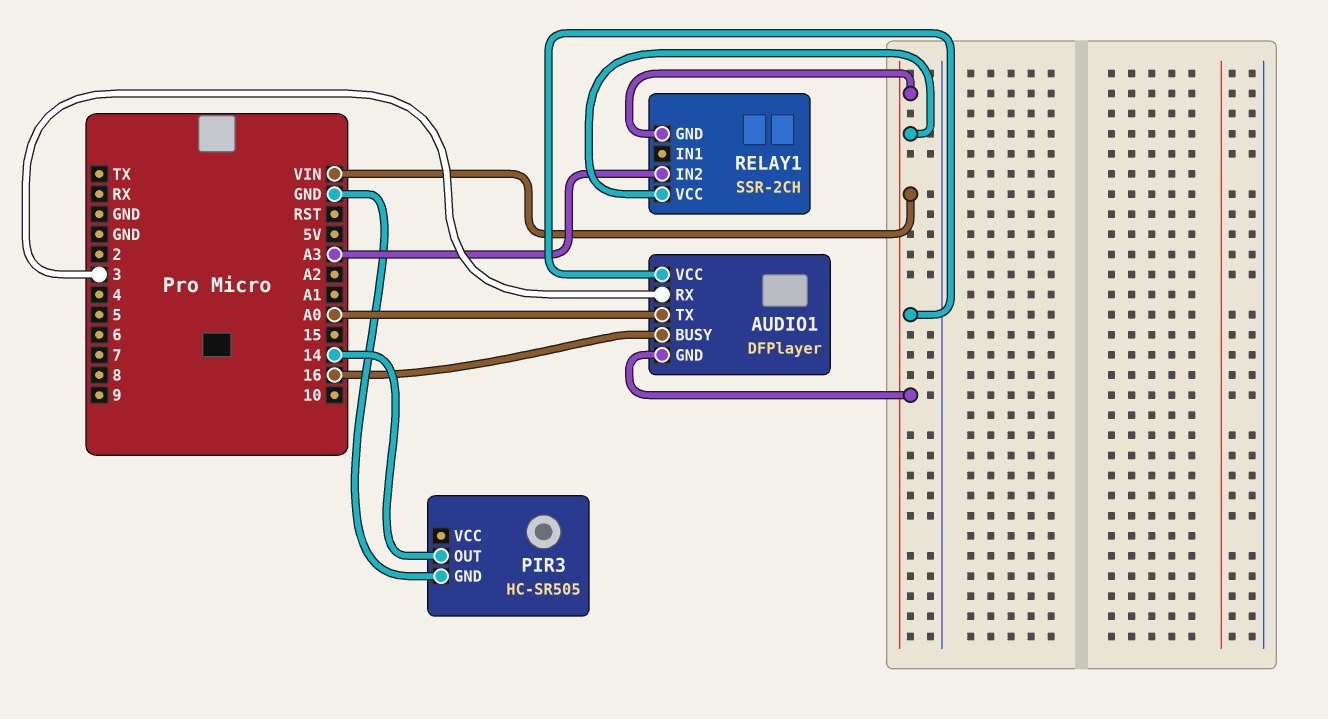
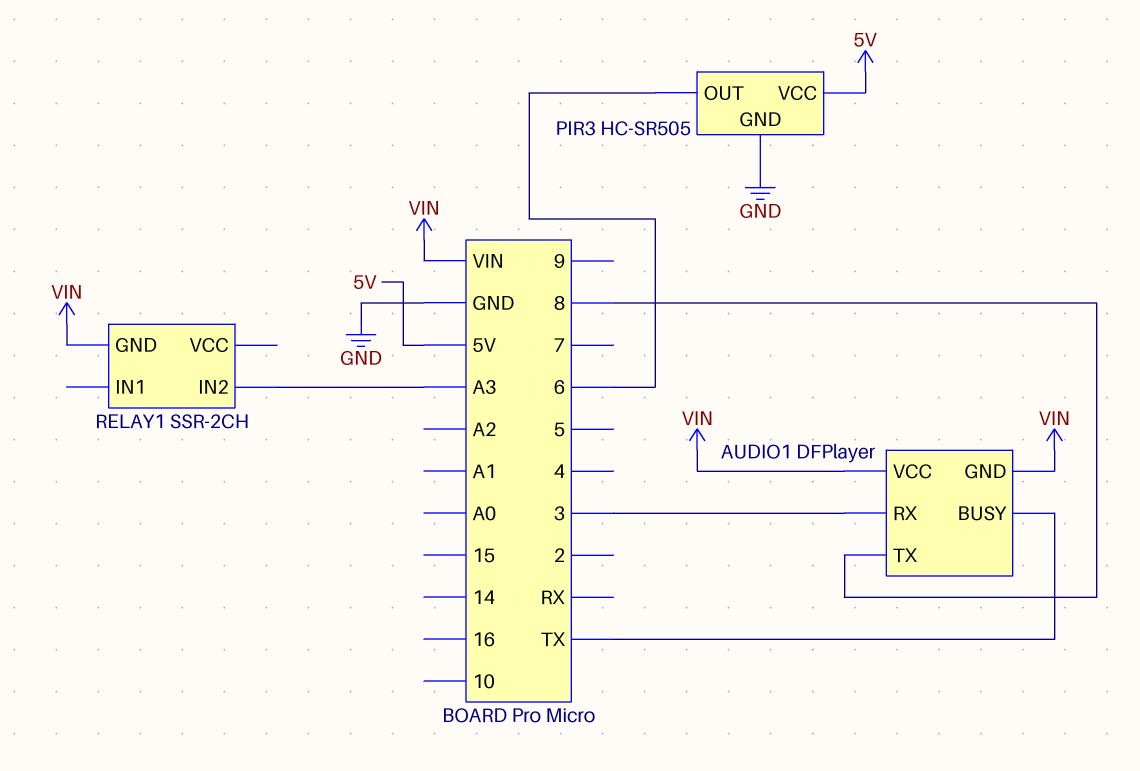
AUDIO1 pin BUSY: 16 -> TX
AUDIO1 pin TX: A0 -> 8
PIR3 pin OUT: 14 -> 6
PIR3 pin VCC: none -> 5V
RELAY1 pin VCC: VIN -> none

